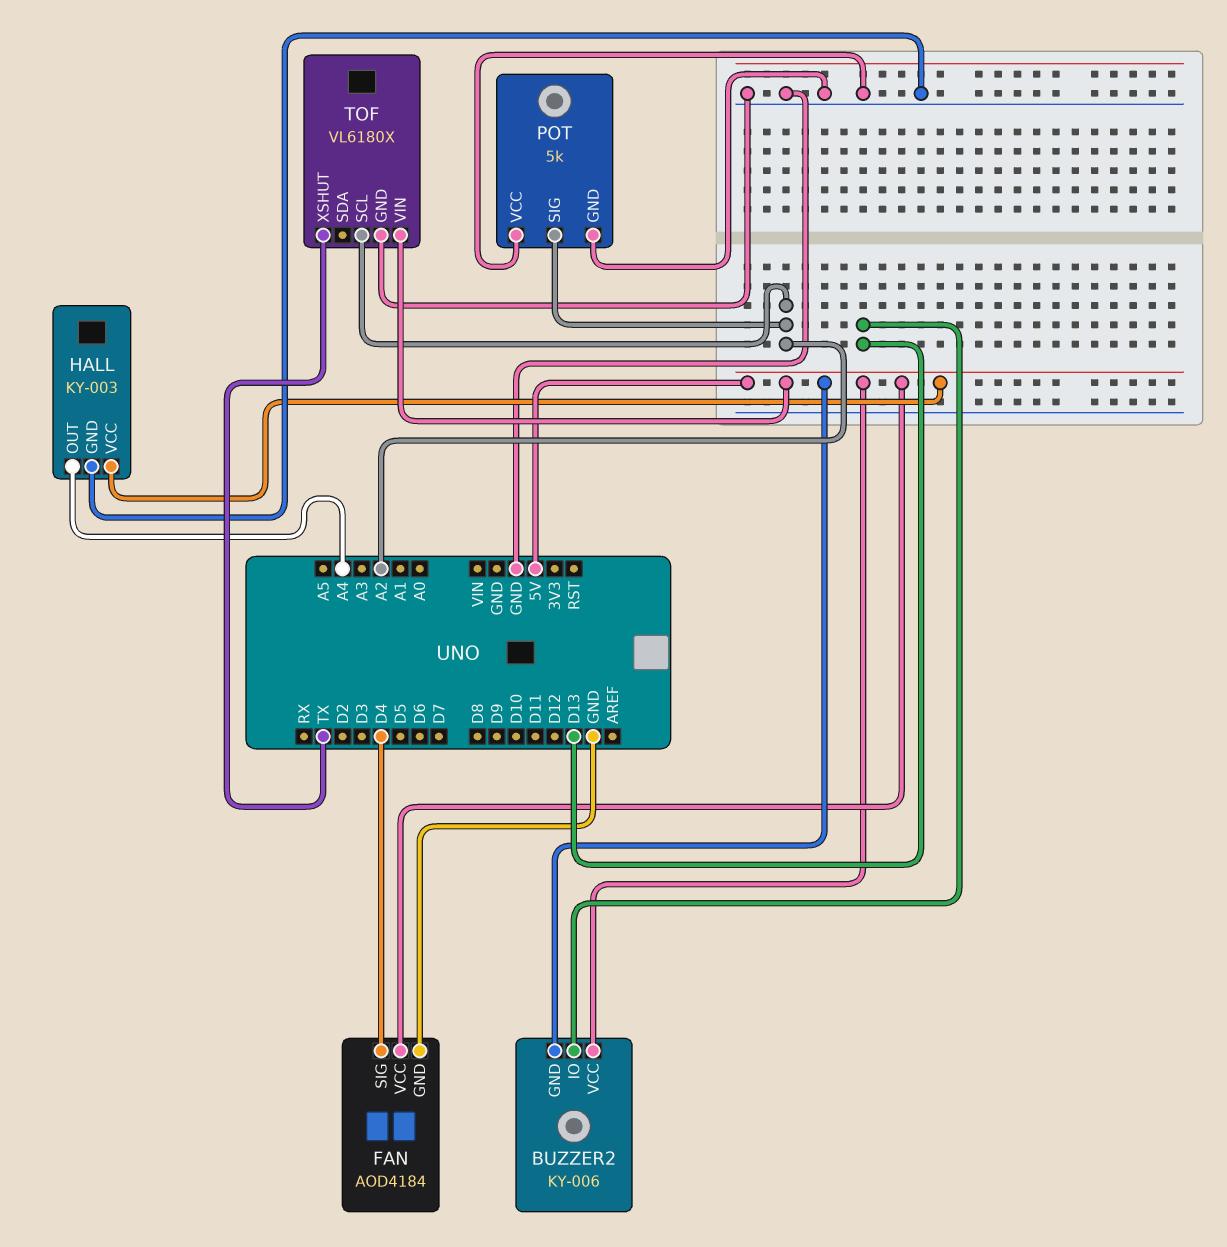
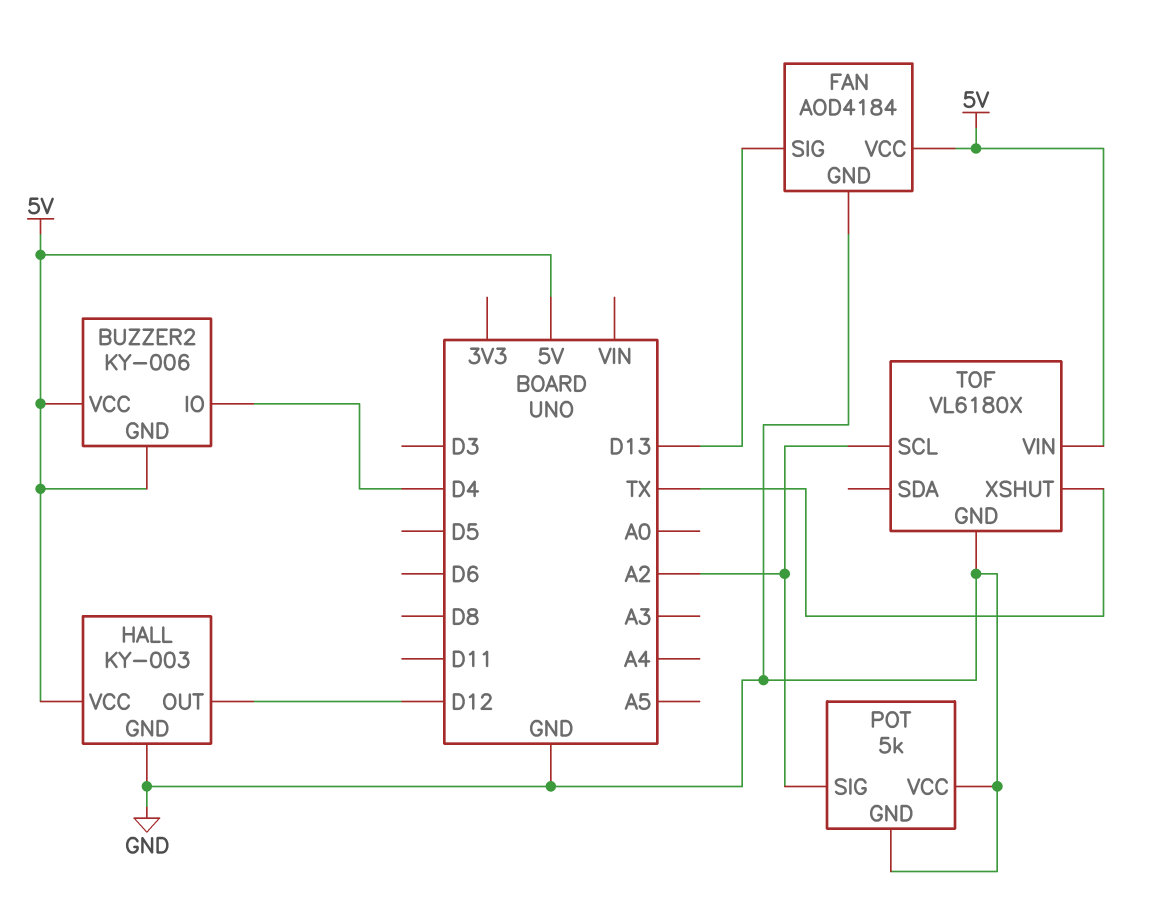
BUZZER2 pin IO: D13 -> D4
FAN pin SIG: D4 -> D13
HALL pin OUT: A4 -> D12

